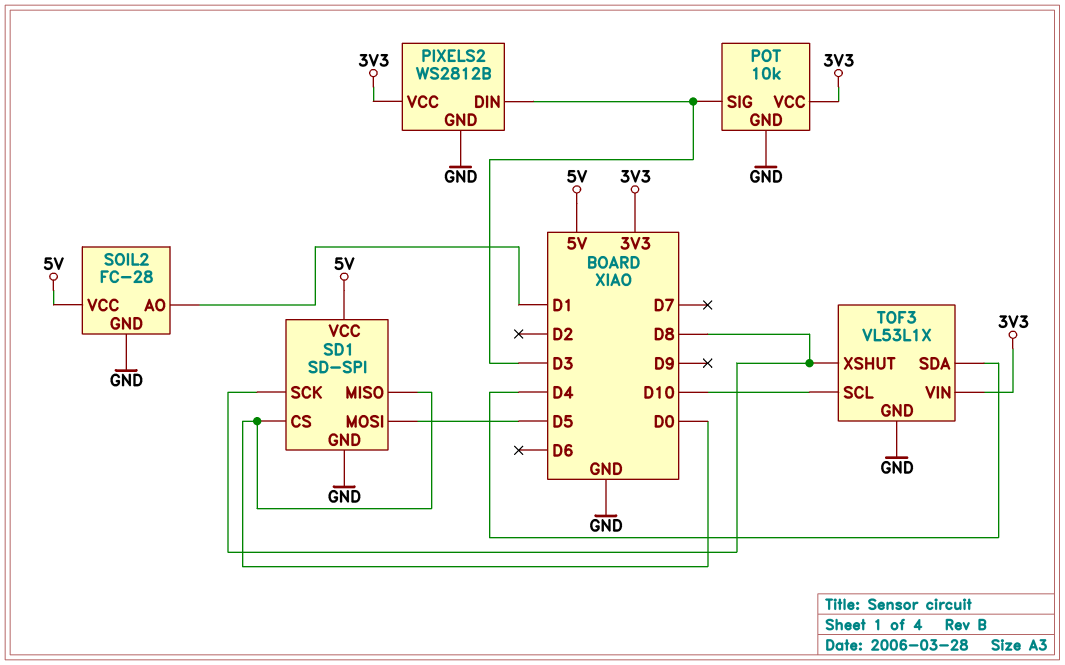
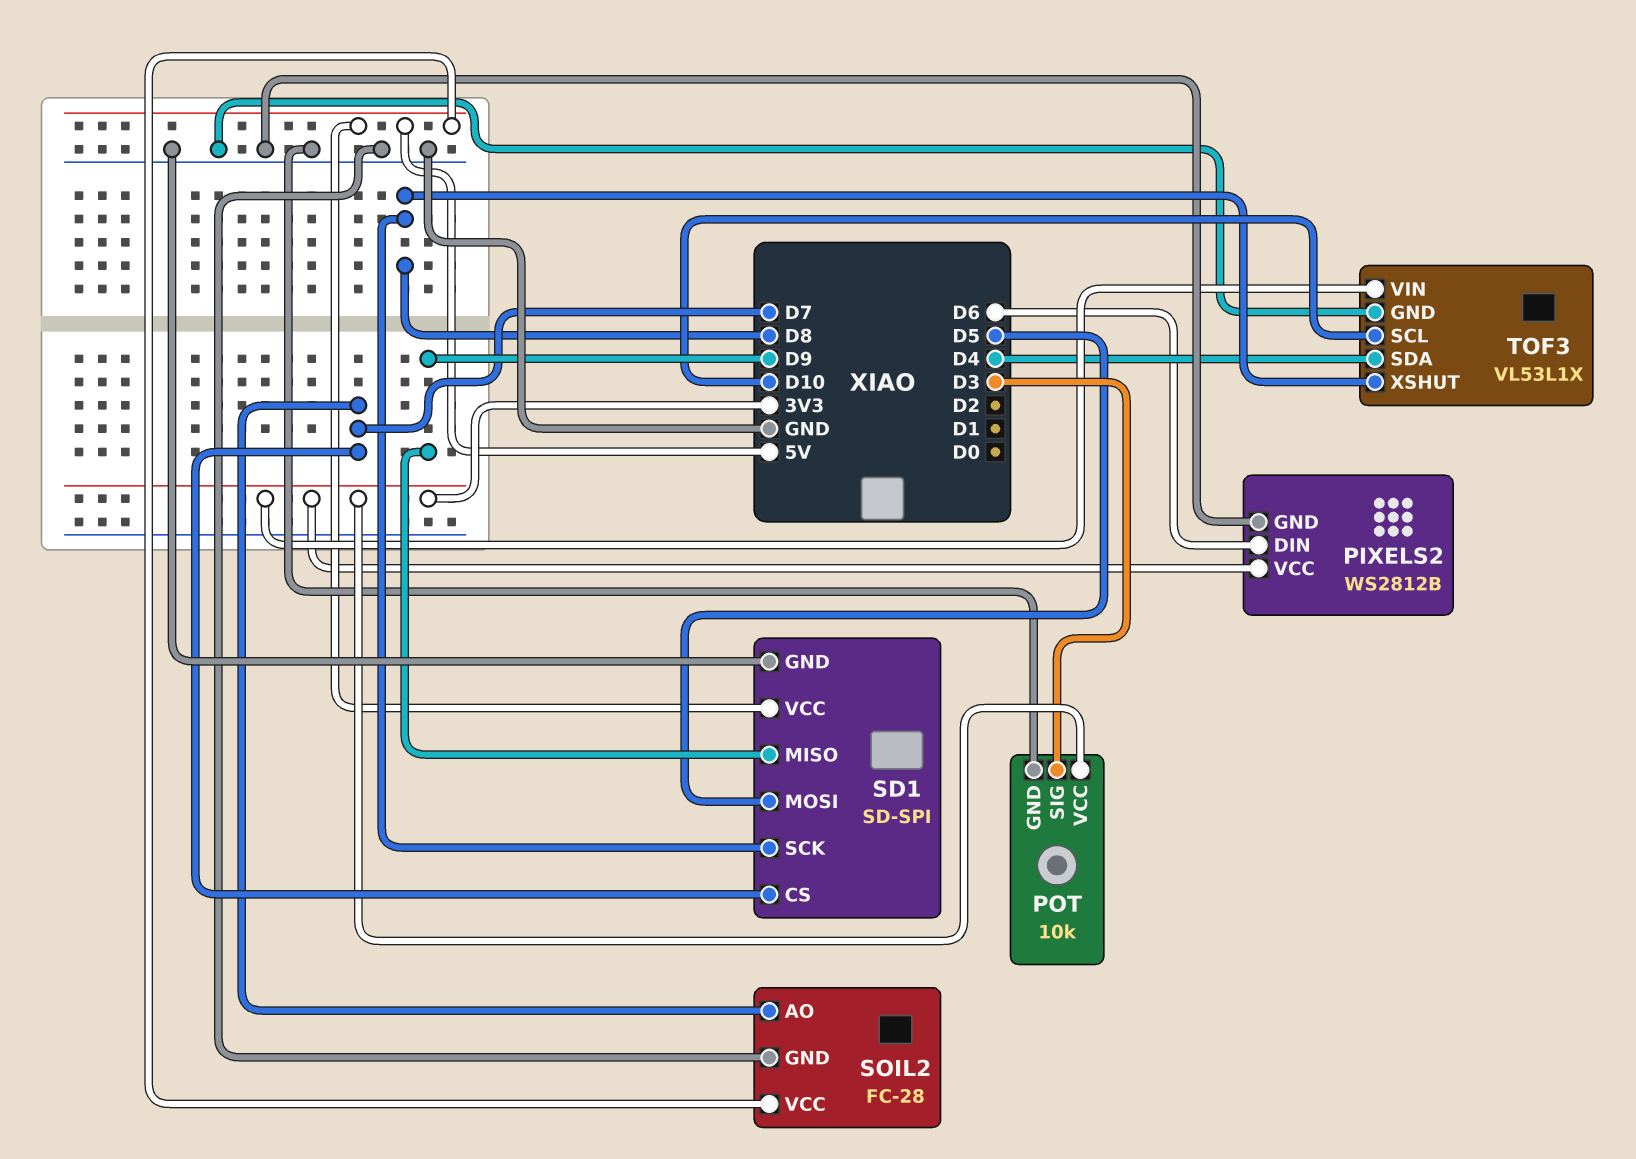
PIXELS2 pin DIN: D3 -> D6
SD1 pin CS: D0 -> D7
SD1 pin MISO: D0 -> D9
SOIL2 pin AO: D1 -> D7

